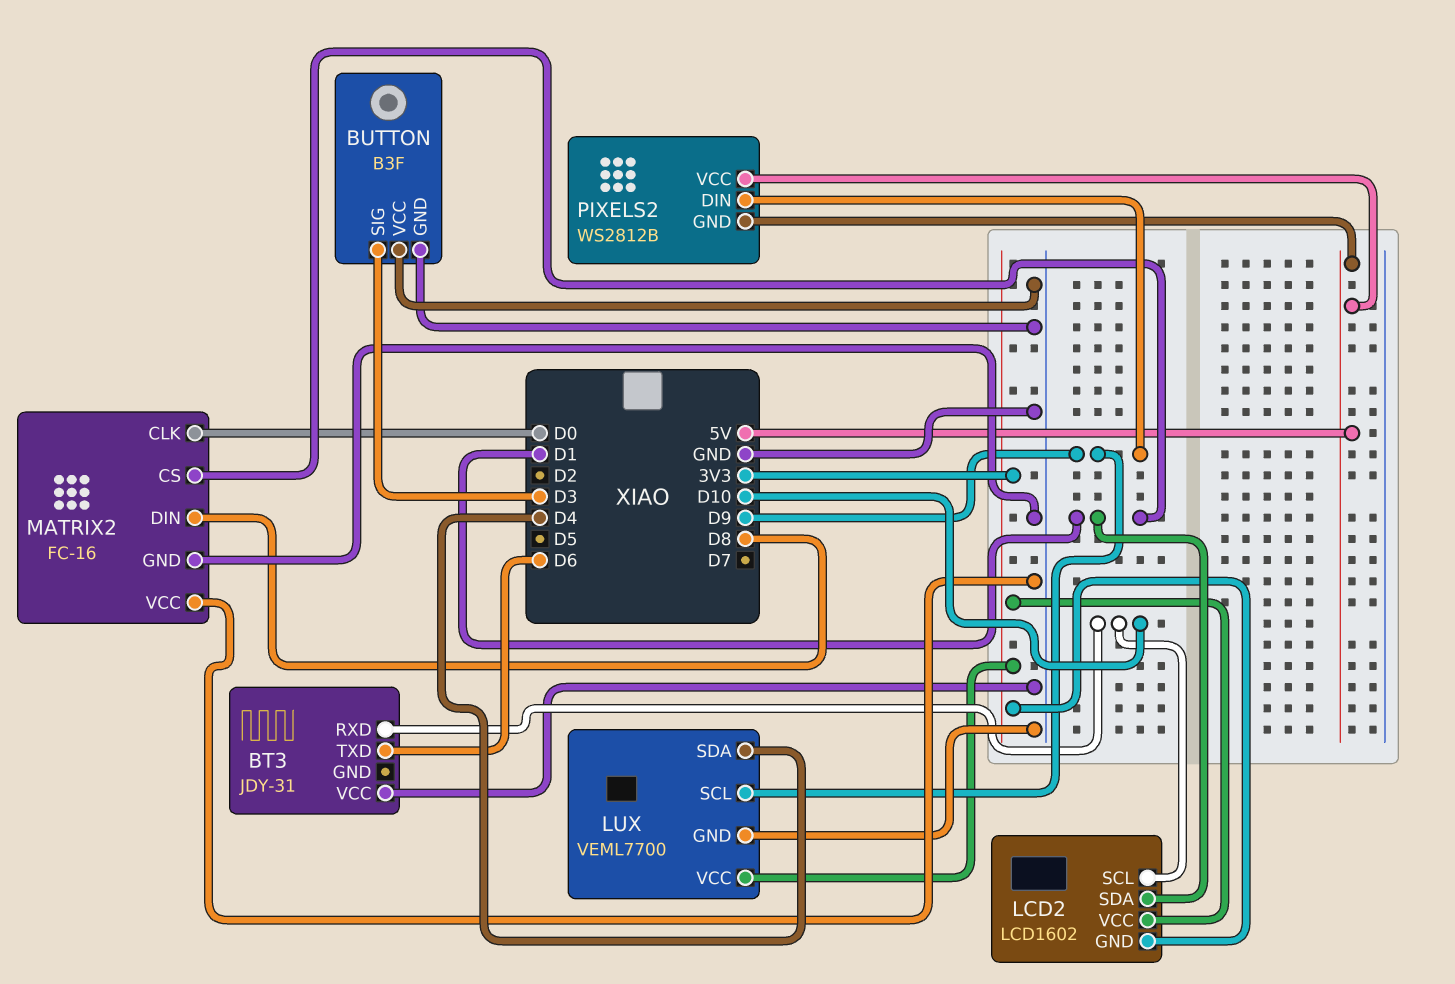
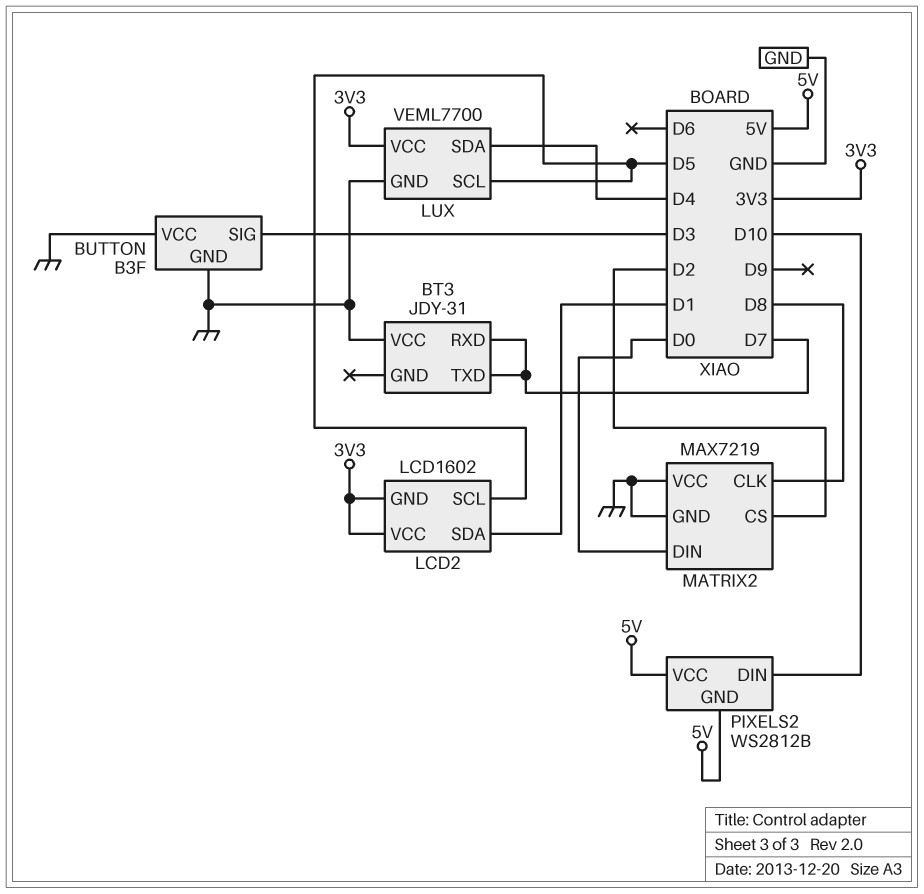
BT3 pin RXD: D10 -> D7
BT3 pin TXD: D6 -> D7
LCD2 pin SCL: D10 -> D5
LUX pin SCL: D9 -> D5
MATRIX2: FC-16 -> MAX7219
MATRIX2 pin CLK: D0 -> D8
MATRIX2 pin CS: D1 -> D2
MATRIX2 pin DIN: D8 -> D0
PIXELS2 pin DIN: D9 -> D10

